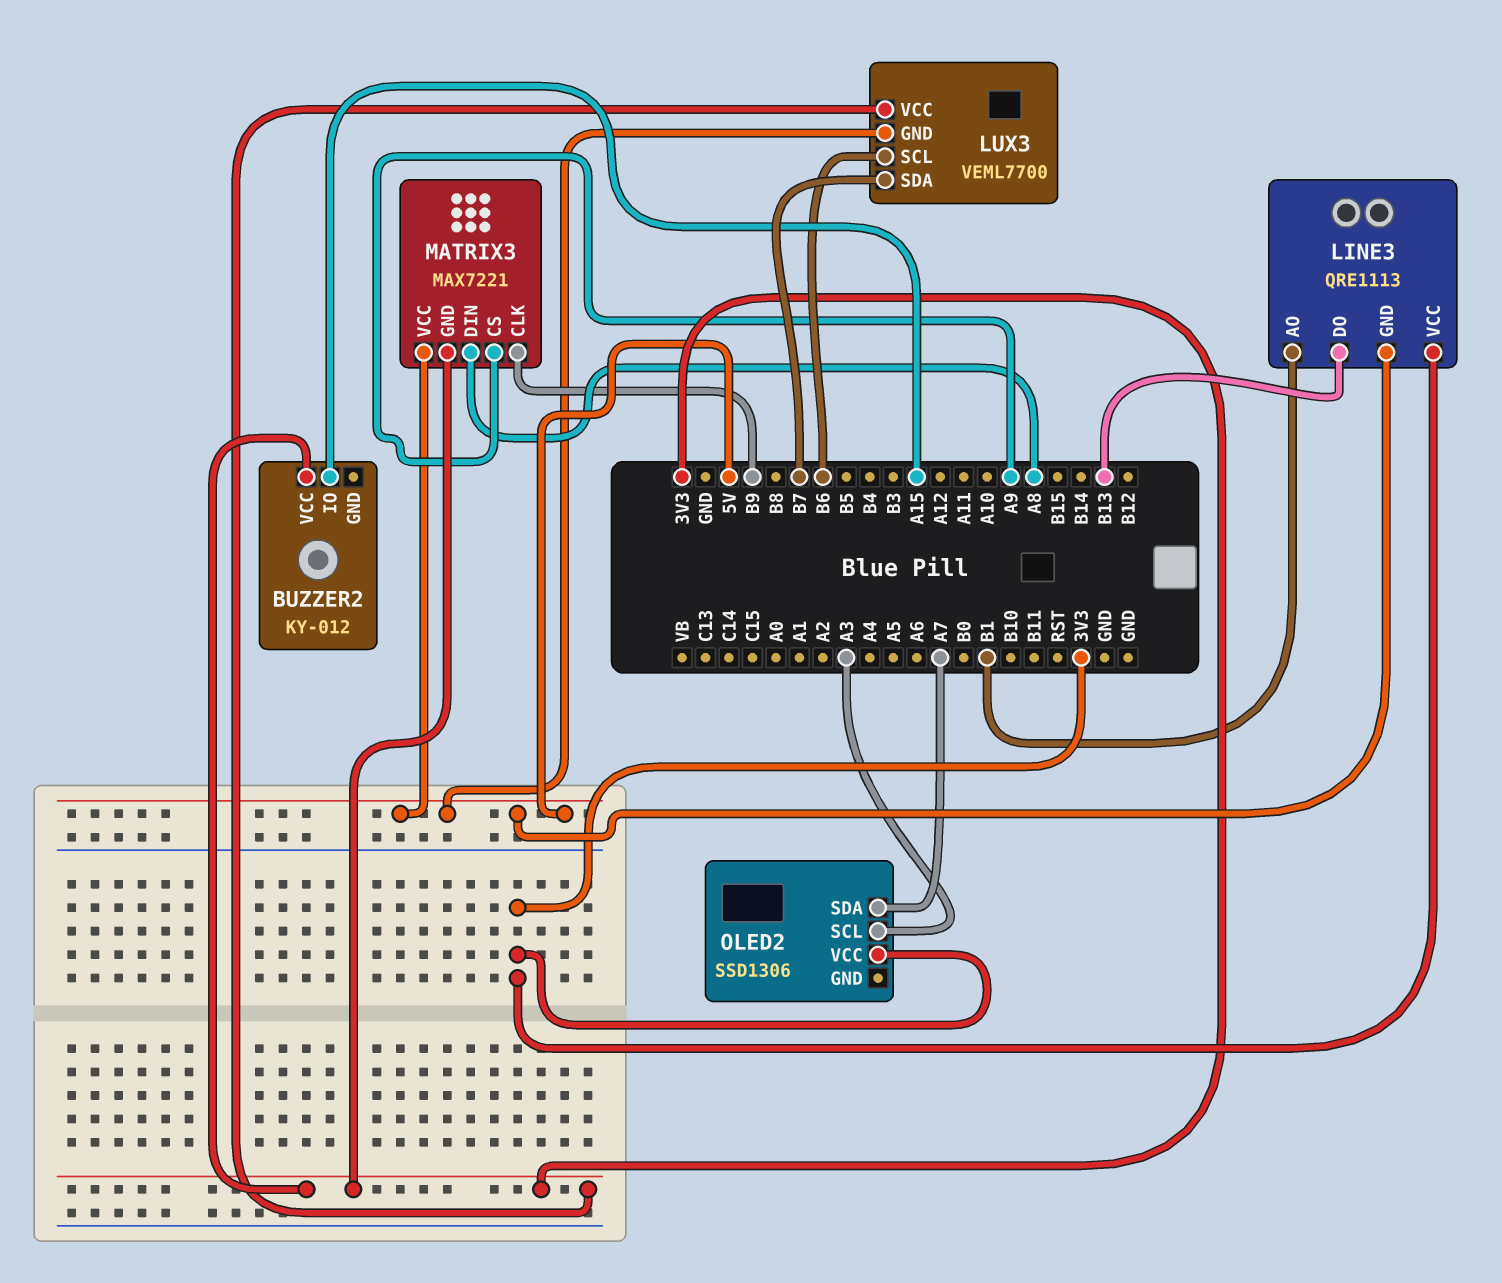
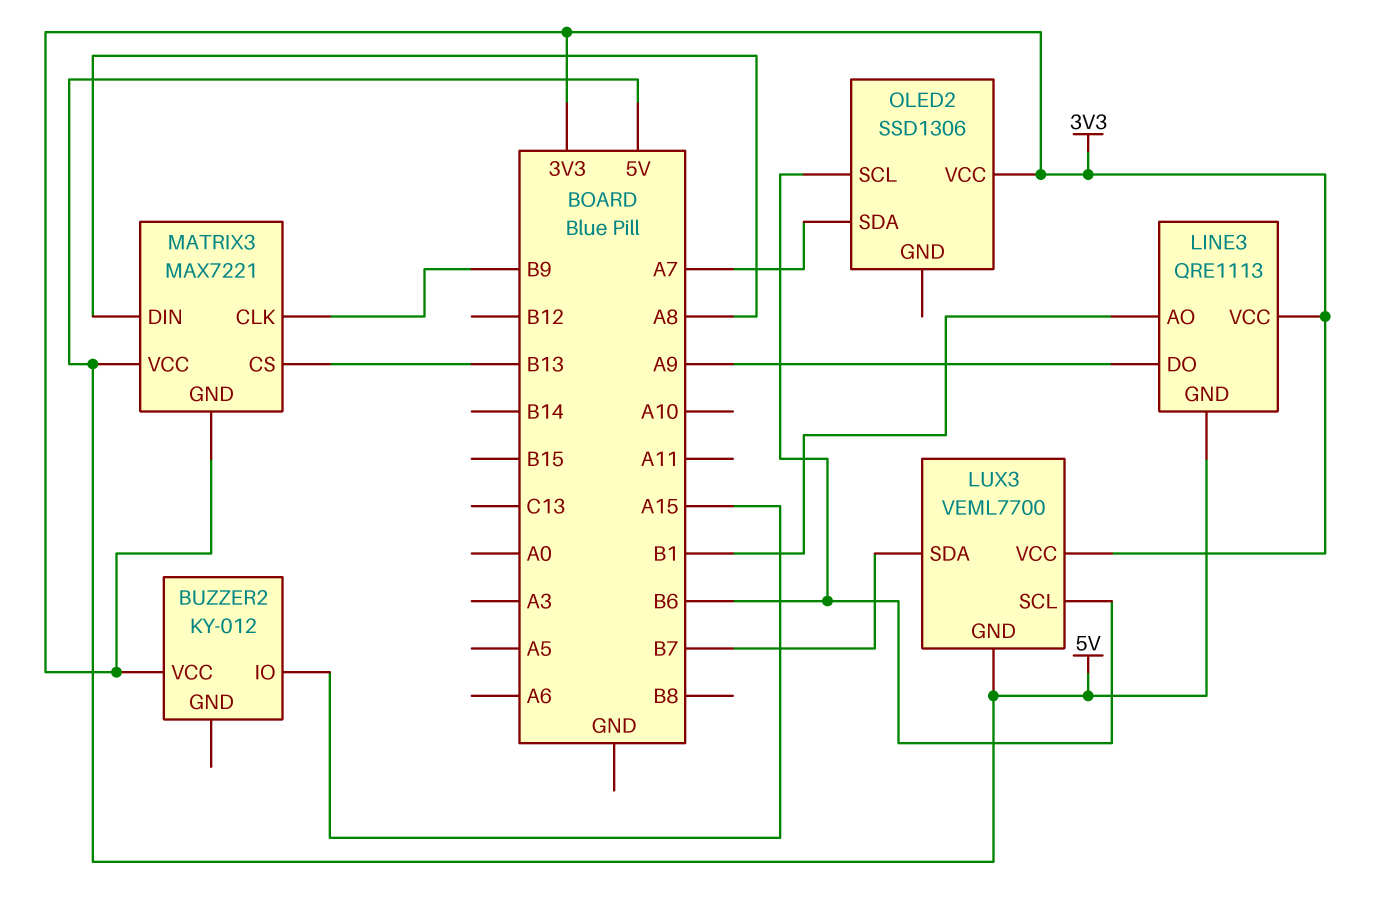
LINE3 pin DO: B13 -> A9
MATRIX3 pin CS: A9 -> B13
OLED2 pin SCL: A3 -> B6

